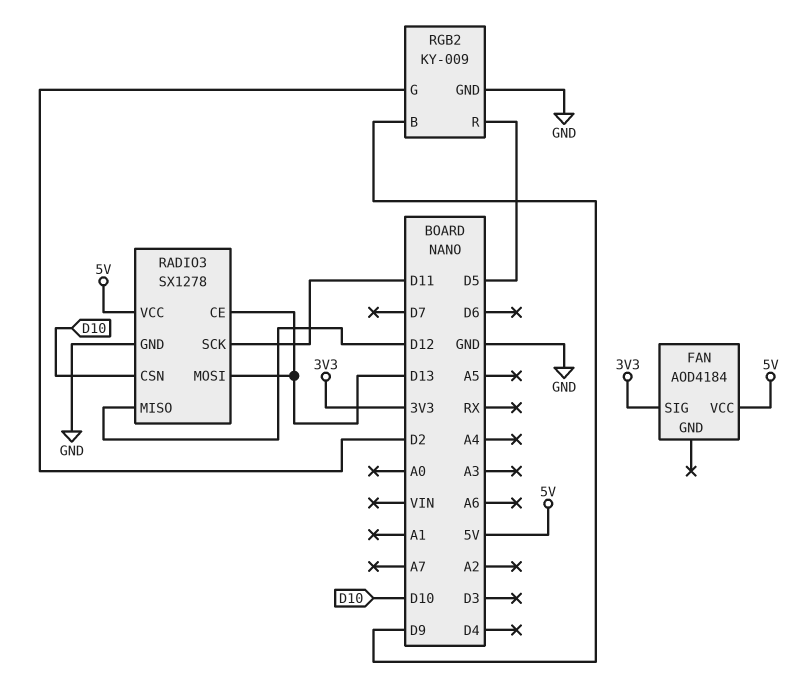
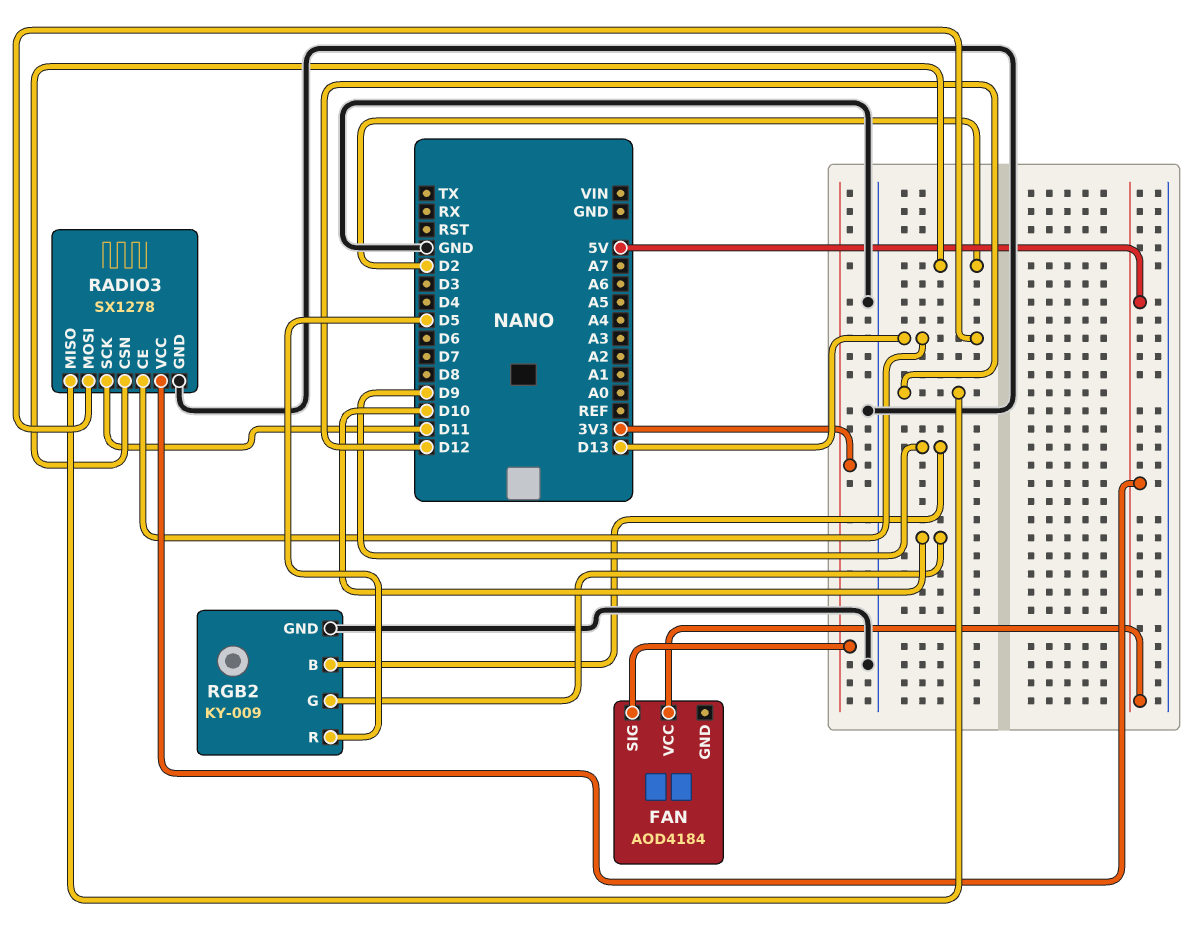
RADIO3 pin CSN: D10 -> D2
RGB2 pin G: D2 -> D10

